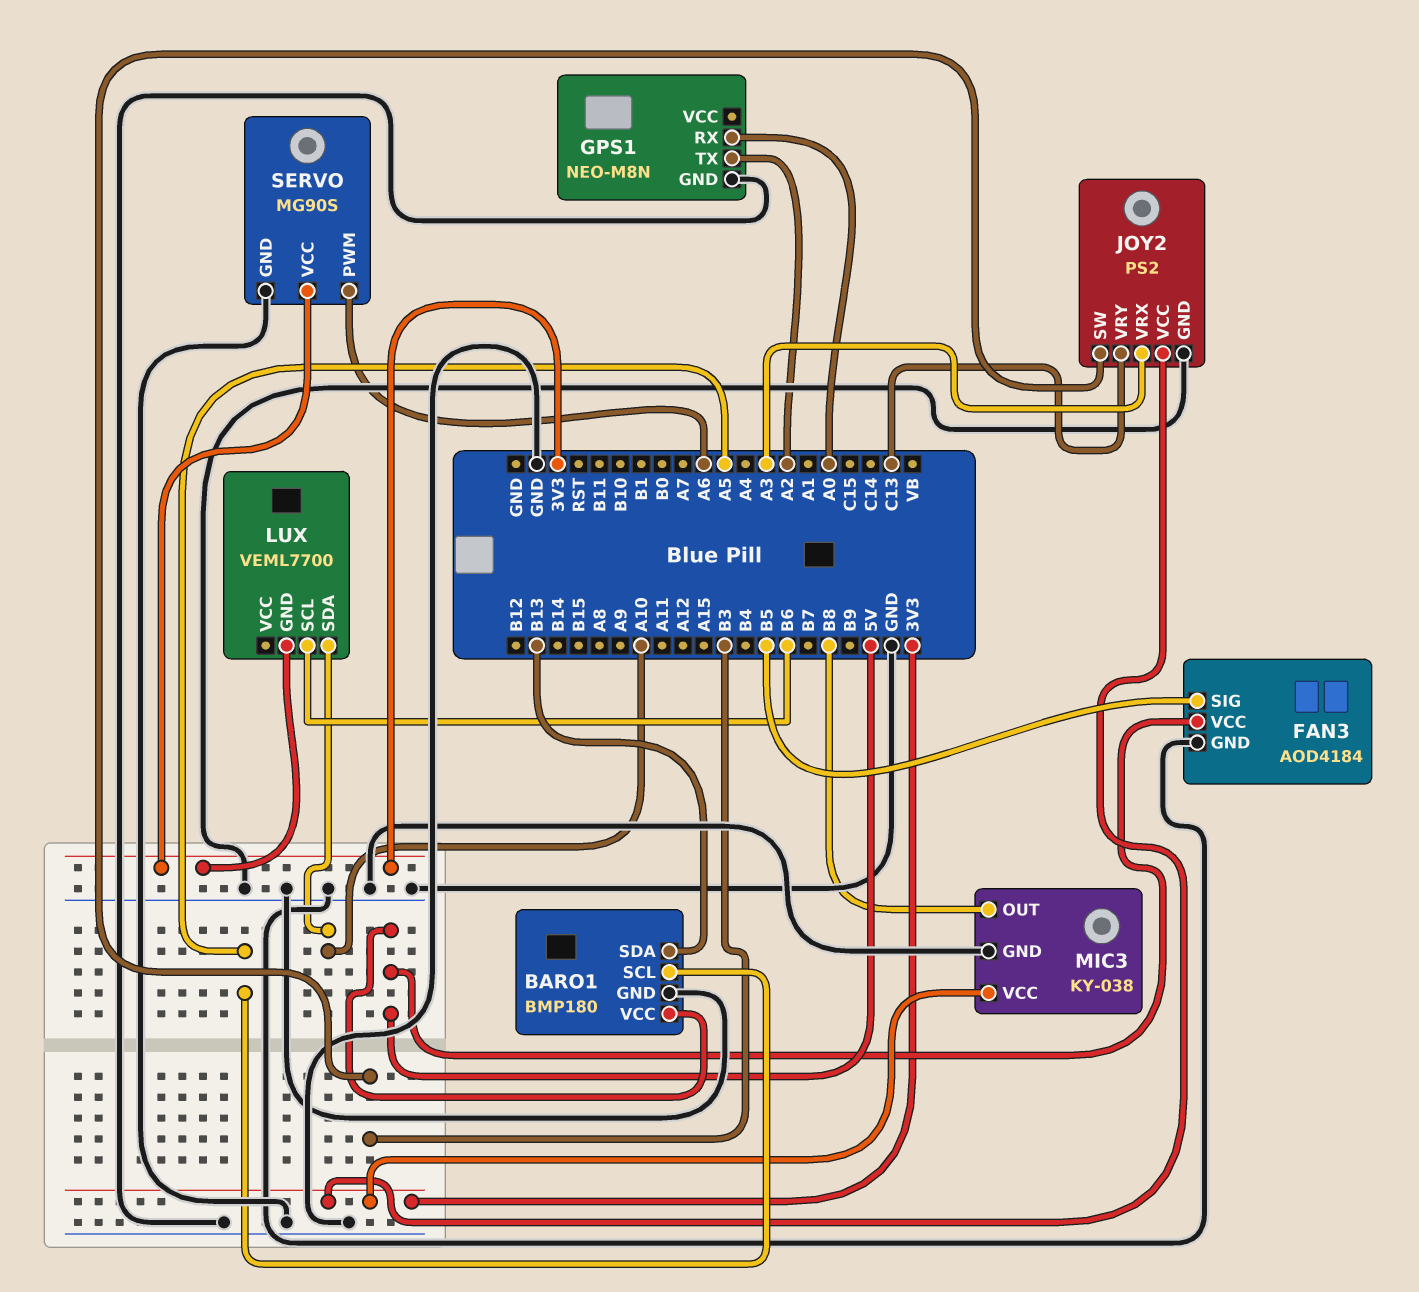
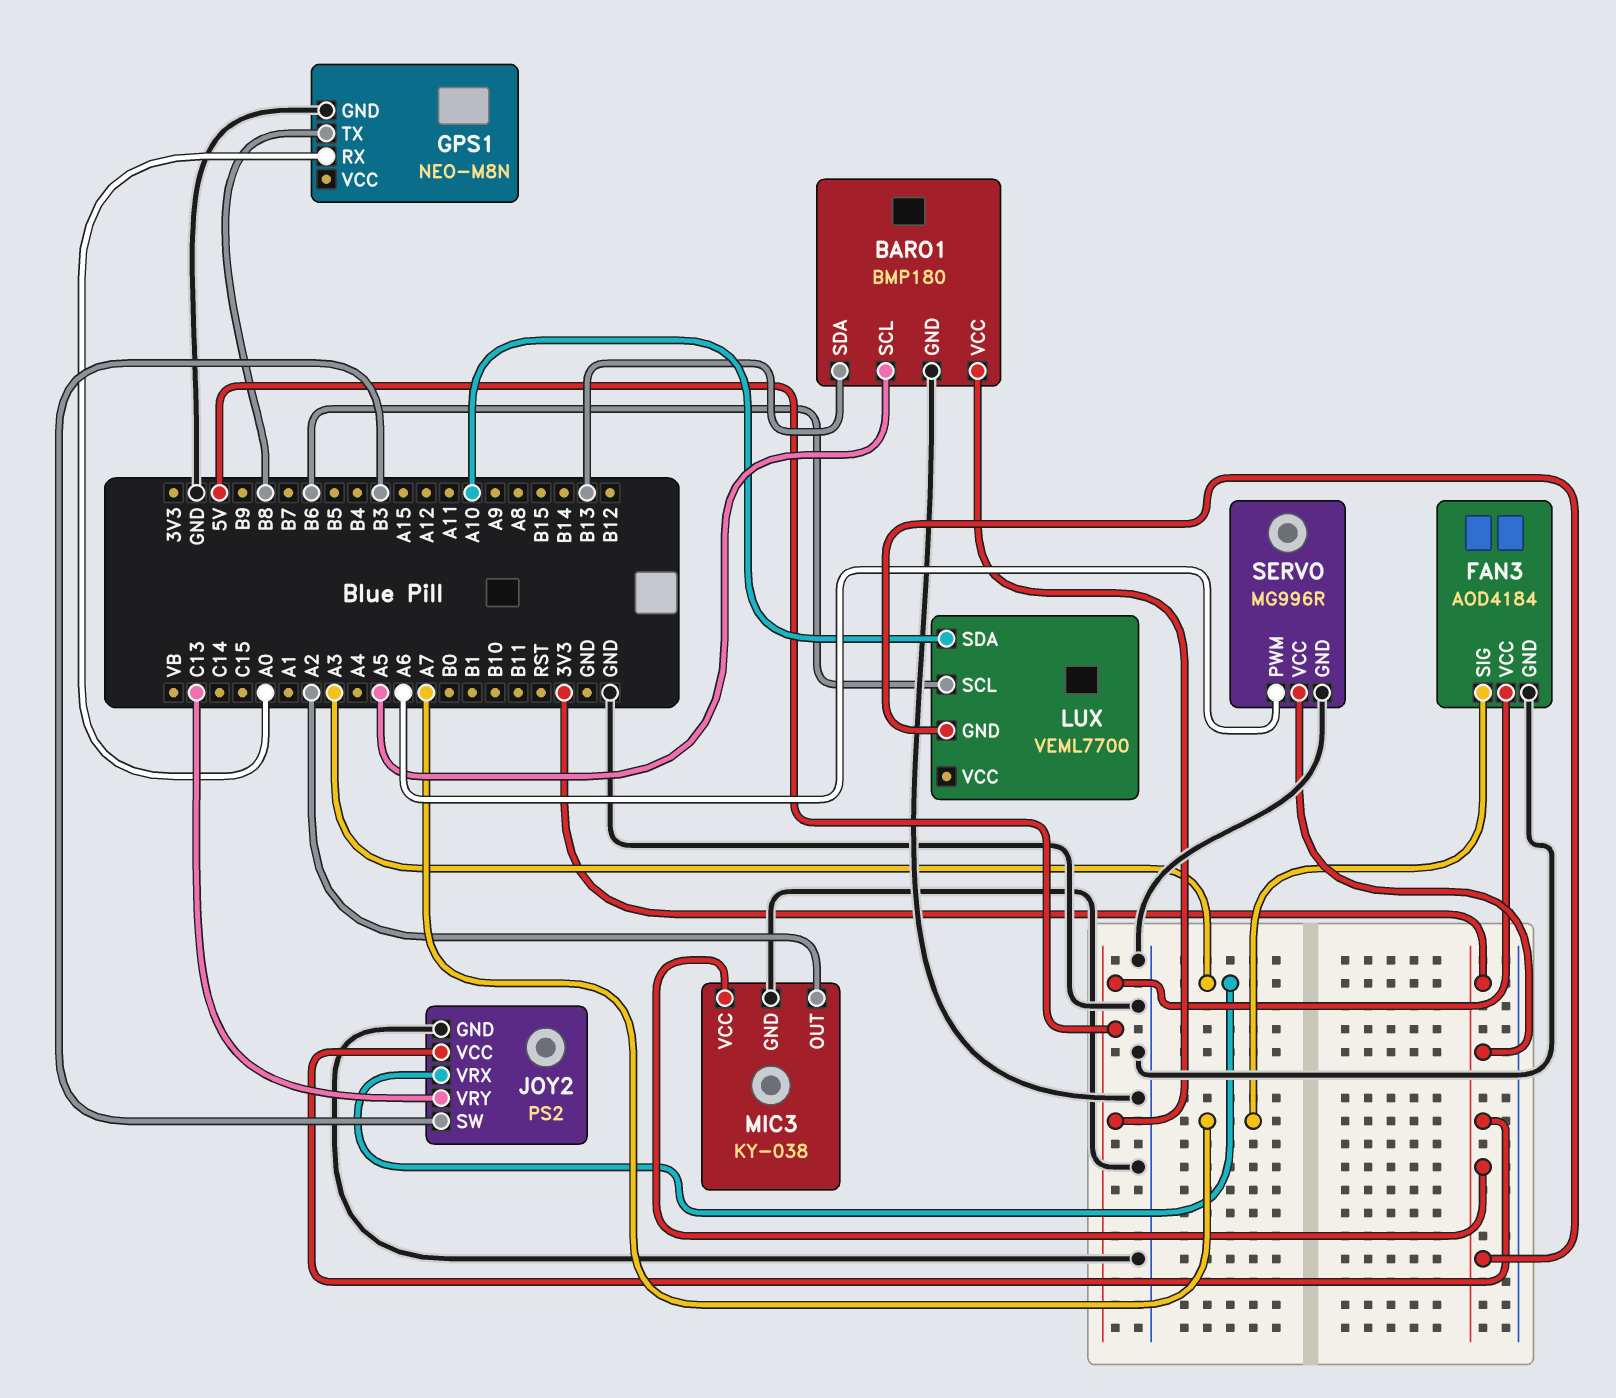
FAN3 pin SIG: B5 -> A7
GPS1 pin TX: A2 -> B8
MIC3 pin OUT: B8 -> A2
SERVO: MG90S -> MG996R

